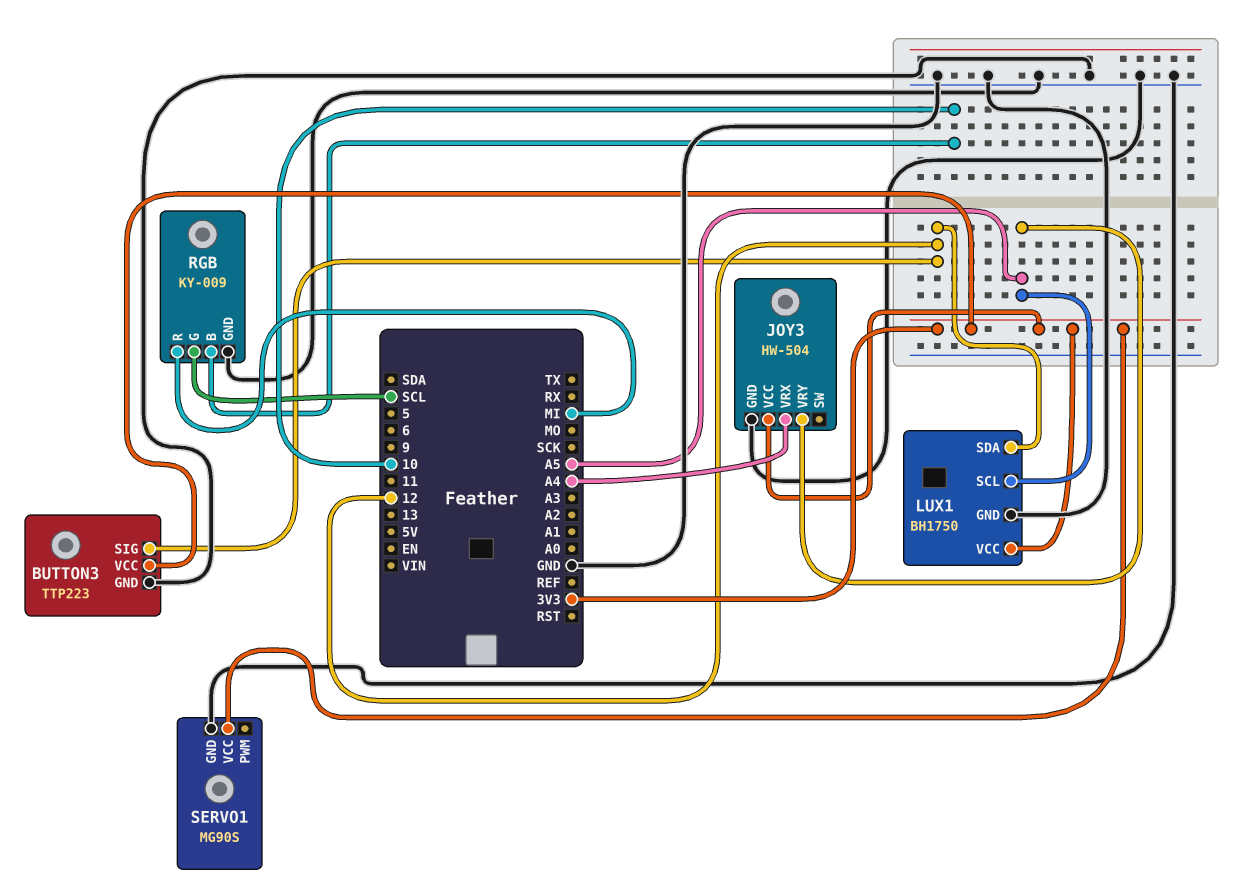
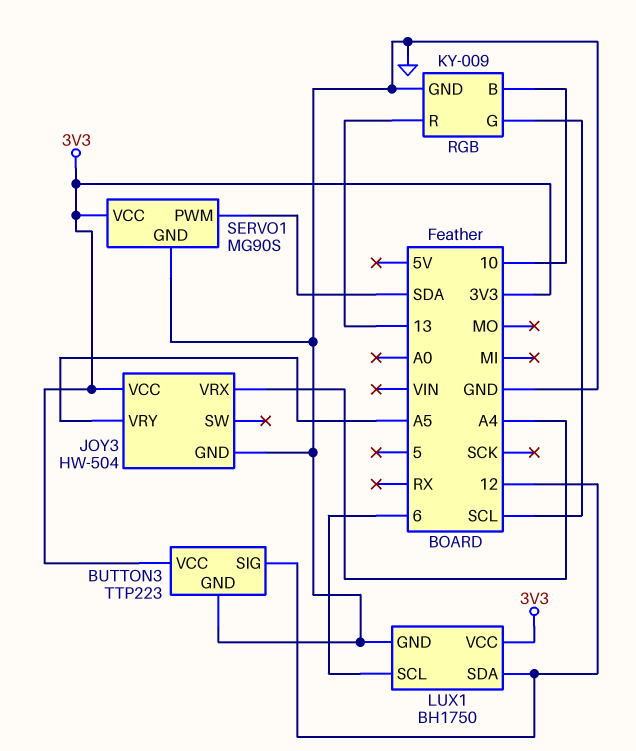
LUX1 pin SCL: A5 -> 6
RGB pin R: MI -> 13
SERVO1 pin PWM: none -> SDA

